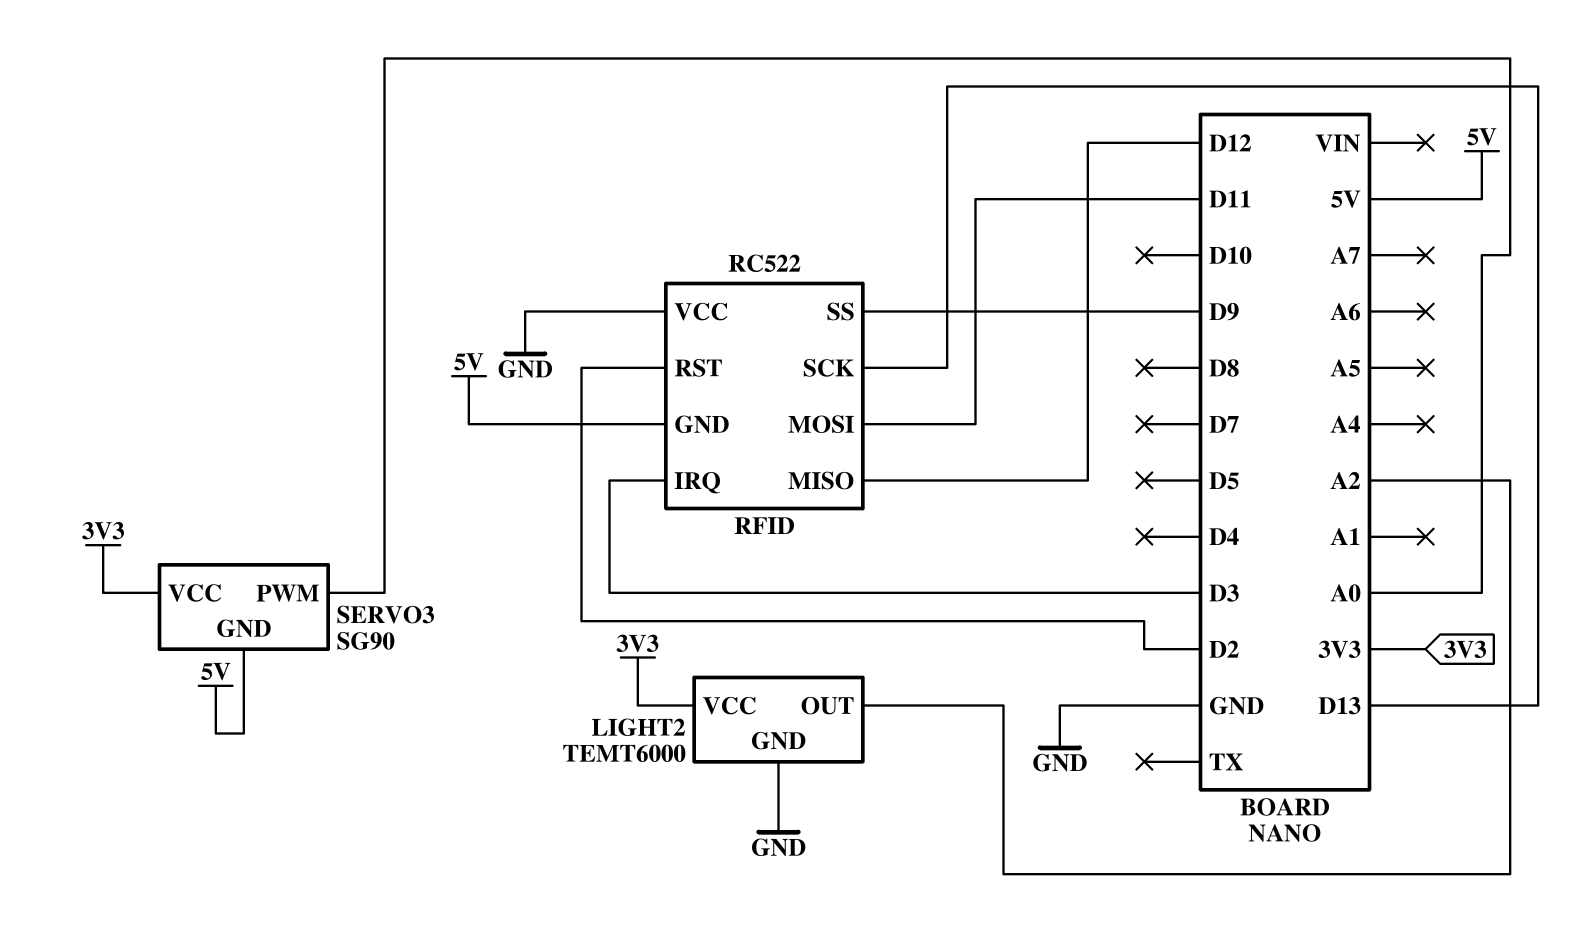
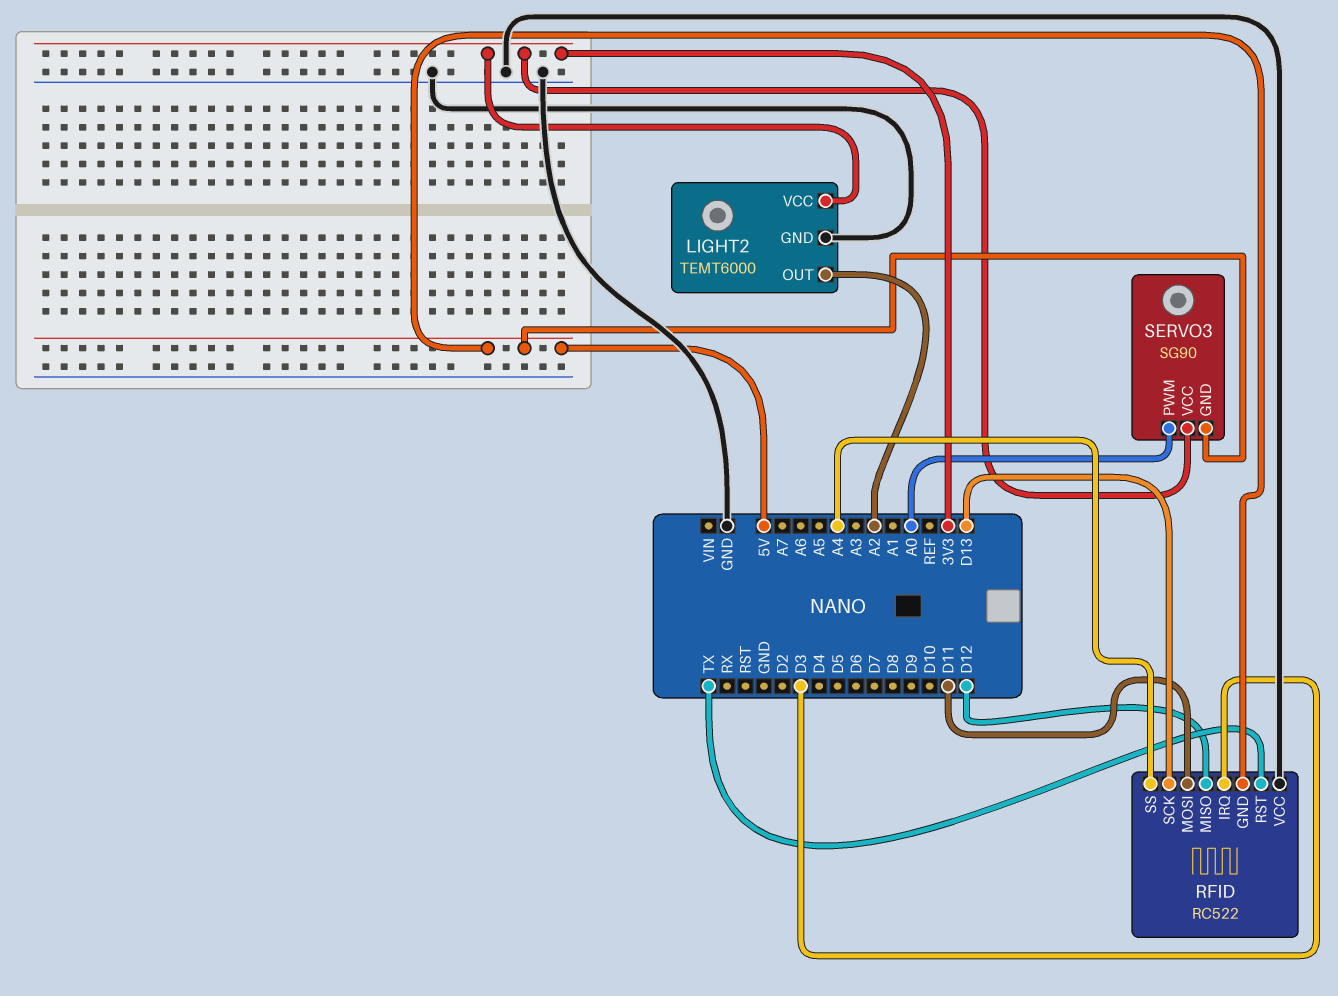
RFID pin RST: D2 -> TX
RFID pin SS: D9 -> A4

